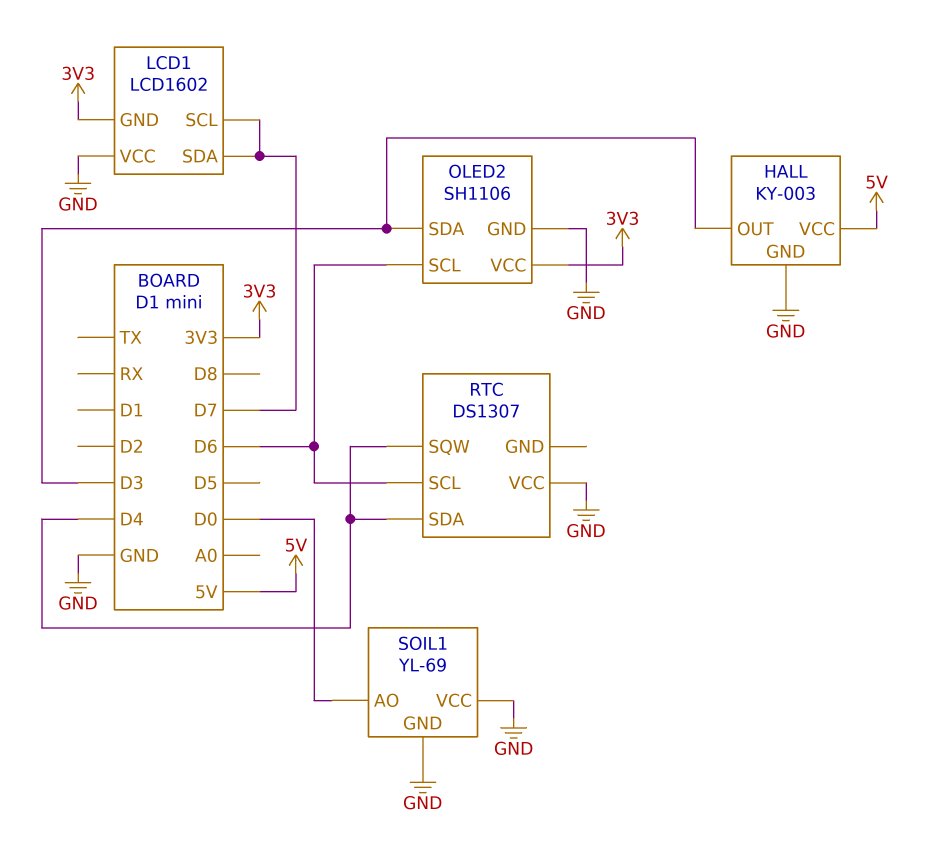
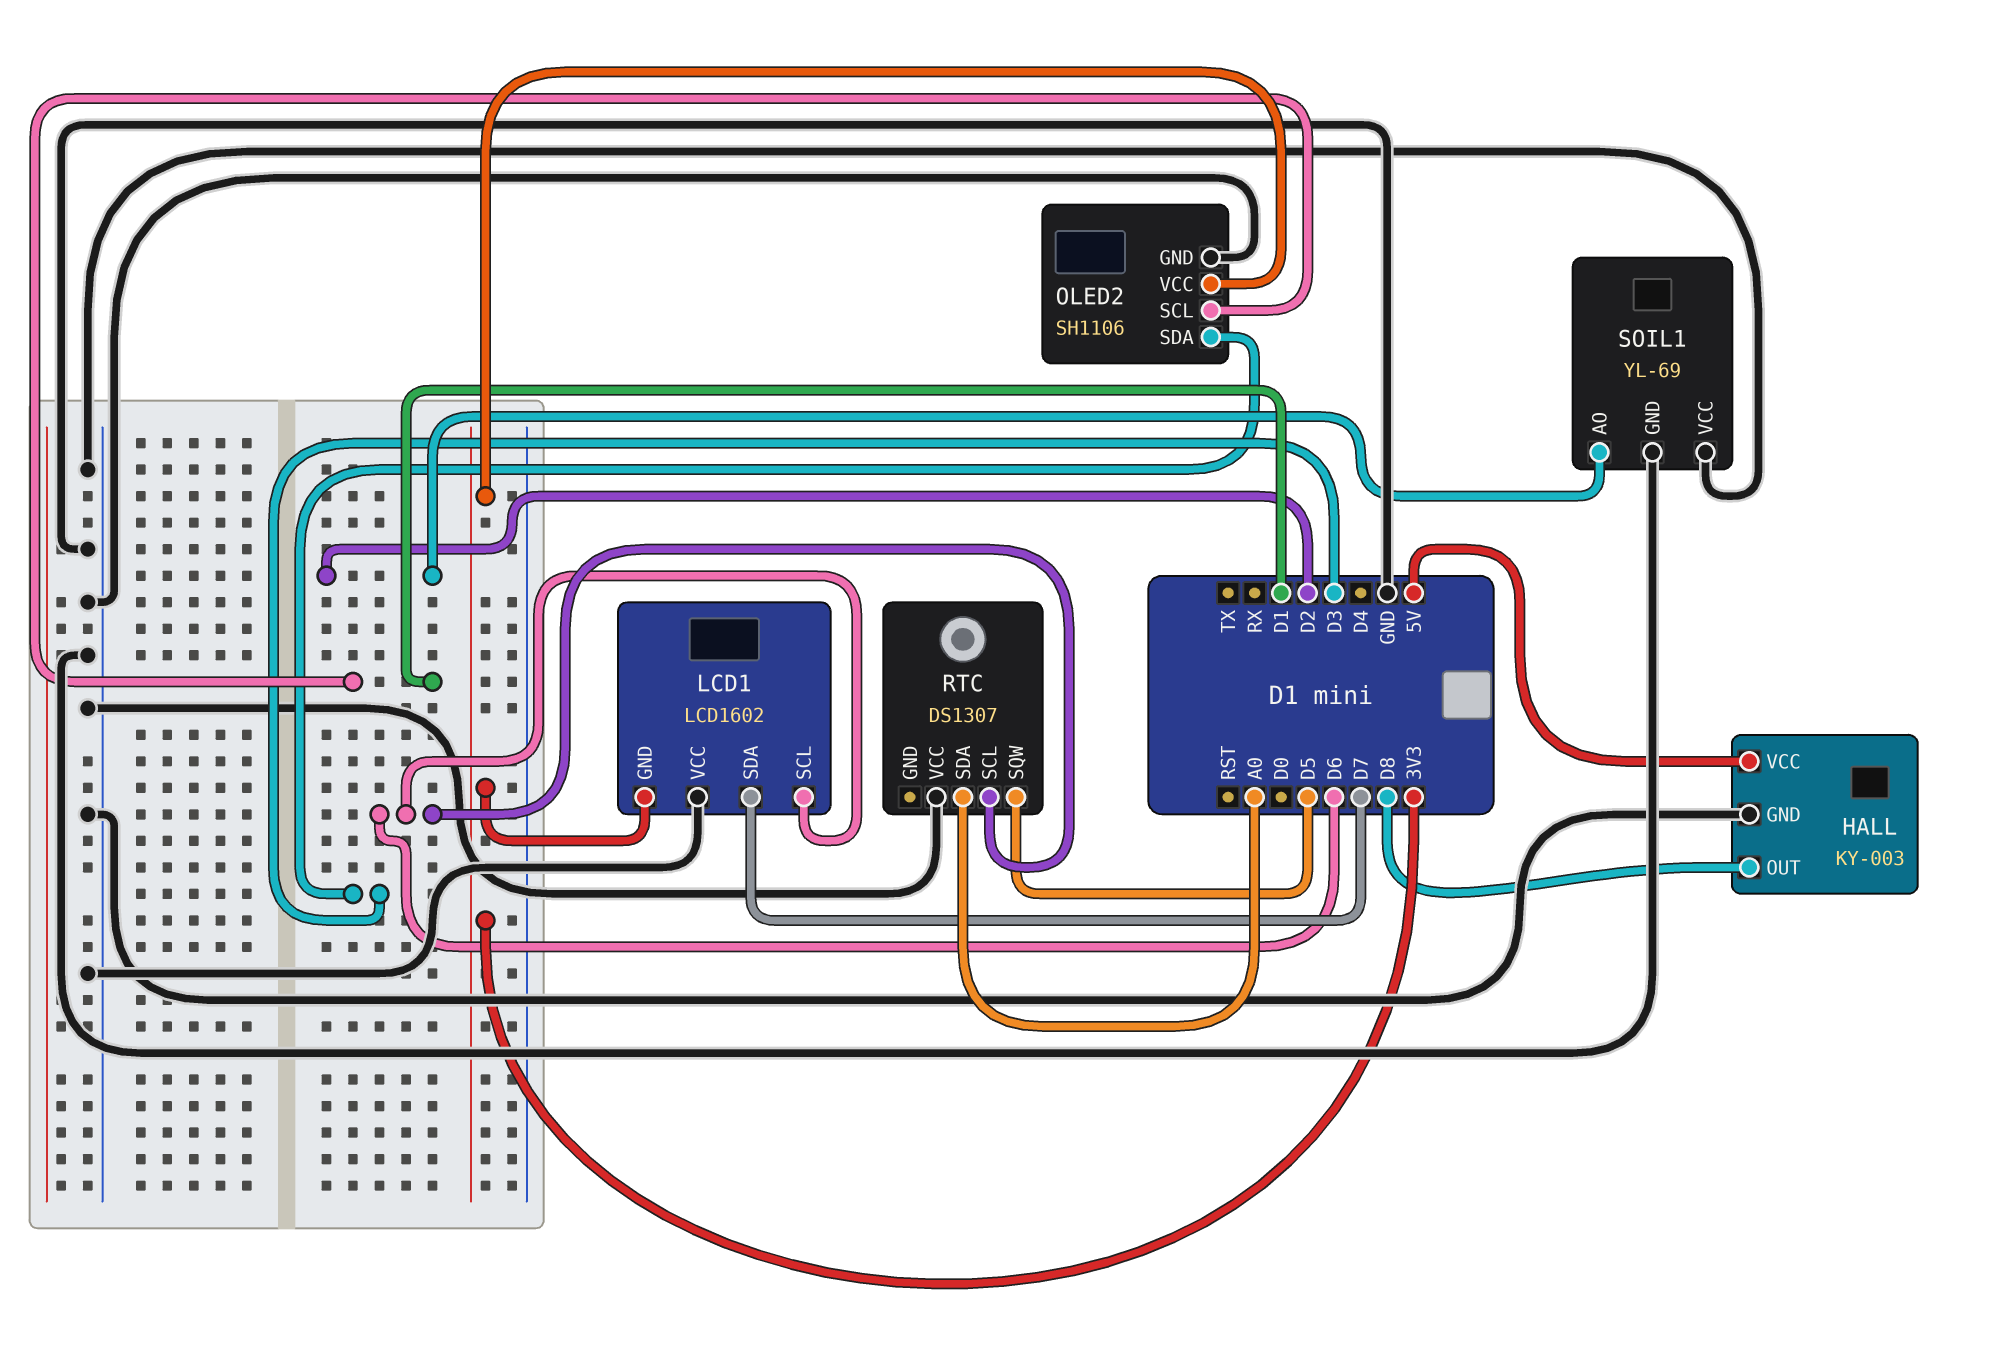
HALL pin OUT: D3 -> D8
LCD1 pin SCL: D7 -> D6
OLED2 pin SCL: D6 -> D1
RTC pin SDA: D4 -> A0
RTC pin SQW: D4 -> D5
SOIL1 pin AO: D0 -> D2

